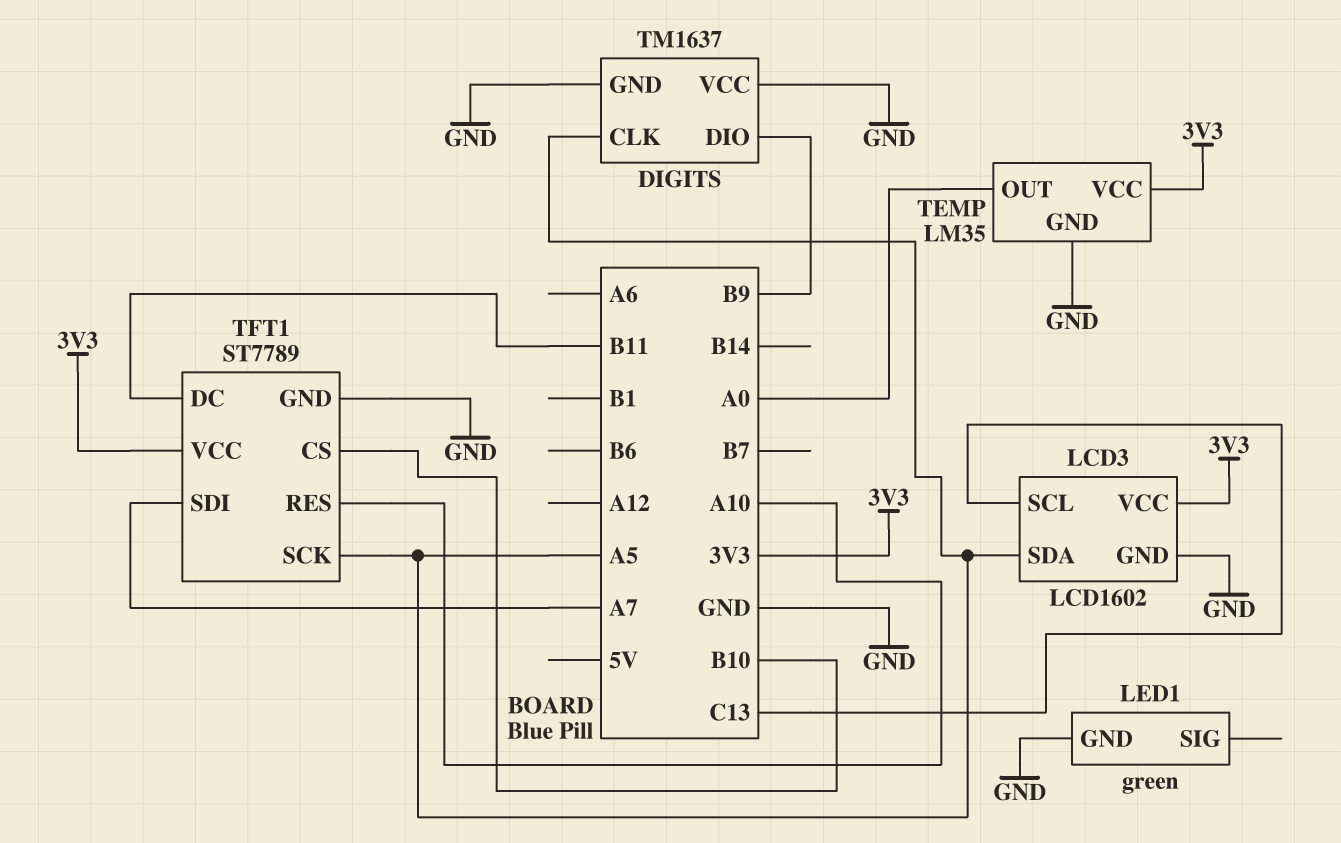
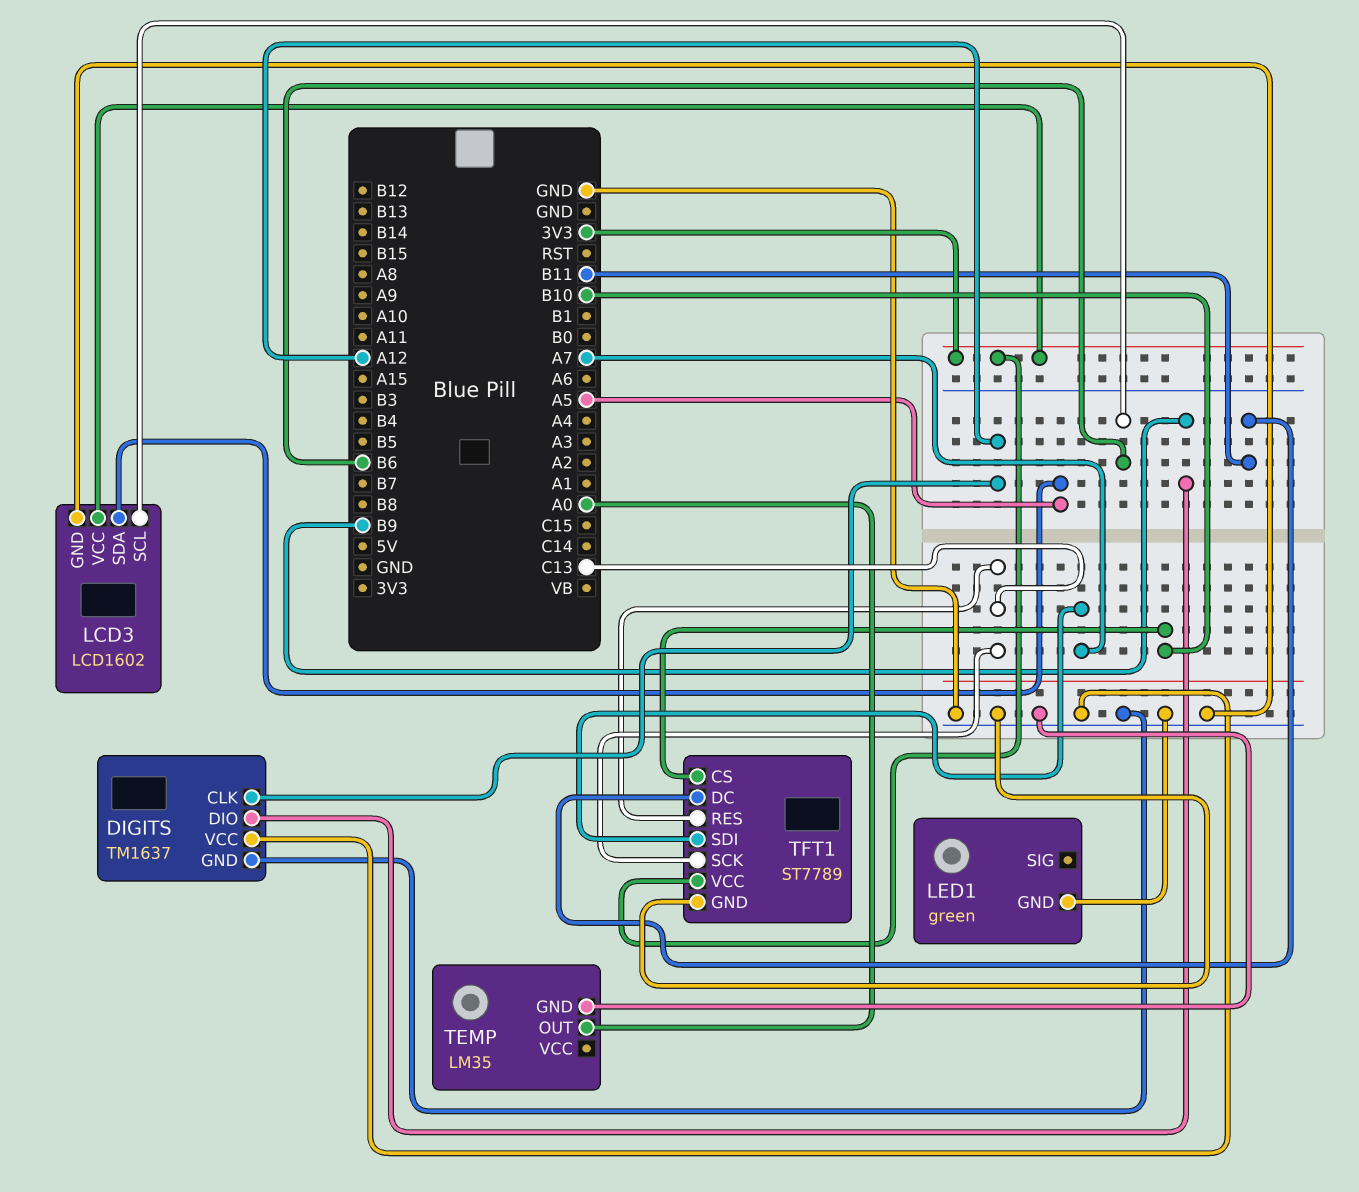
DIGITS pin CLK: A5 -> A12
LCD3 pin SCL: C13 -> B6
TEMP pin VCC: 3V3 -> none
TFT1 pin RES: A10 -> C13
TFT1 pin SCK: A5 -> C13

